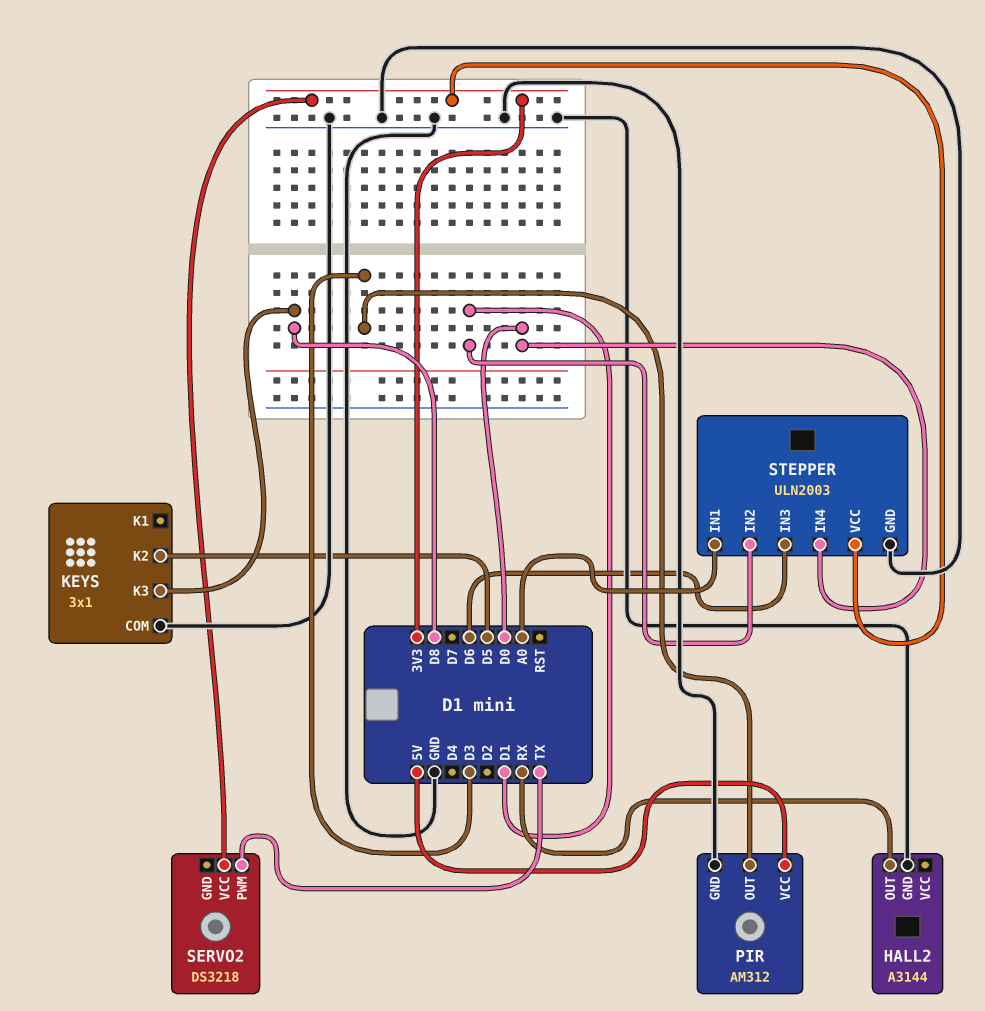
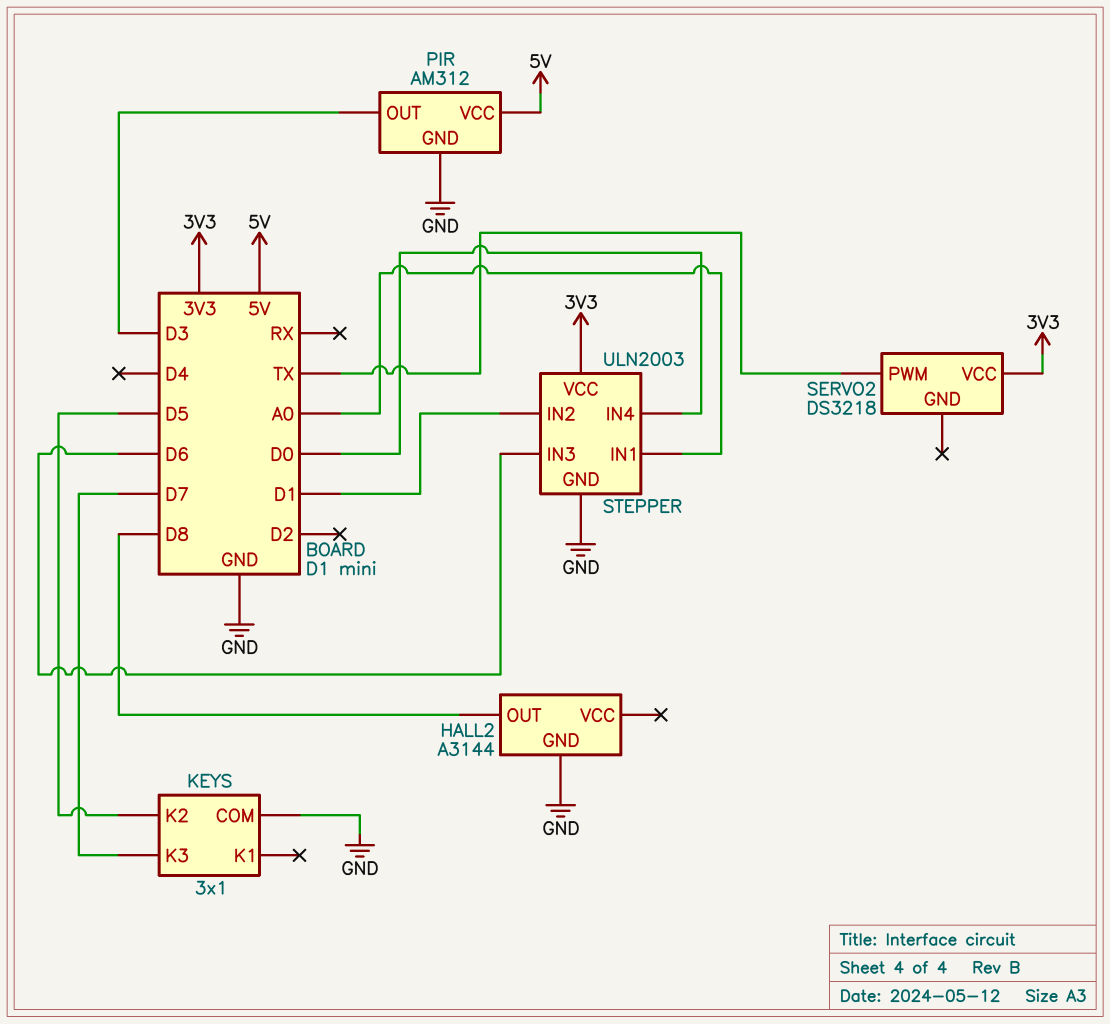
HALL2 pin OUT: RX -> D8
KEYS pin K3: D8 -> D7

